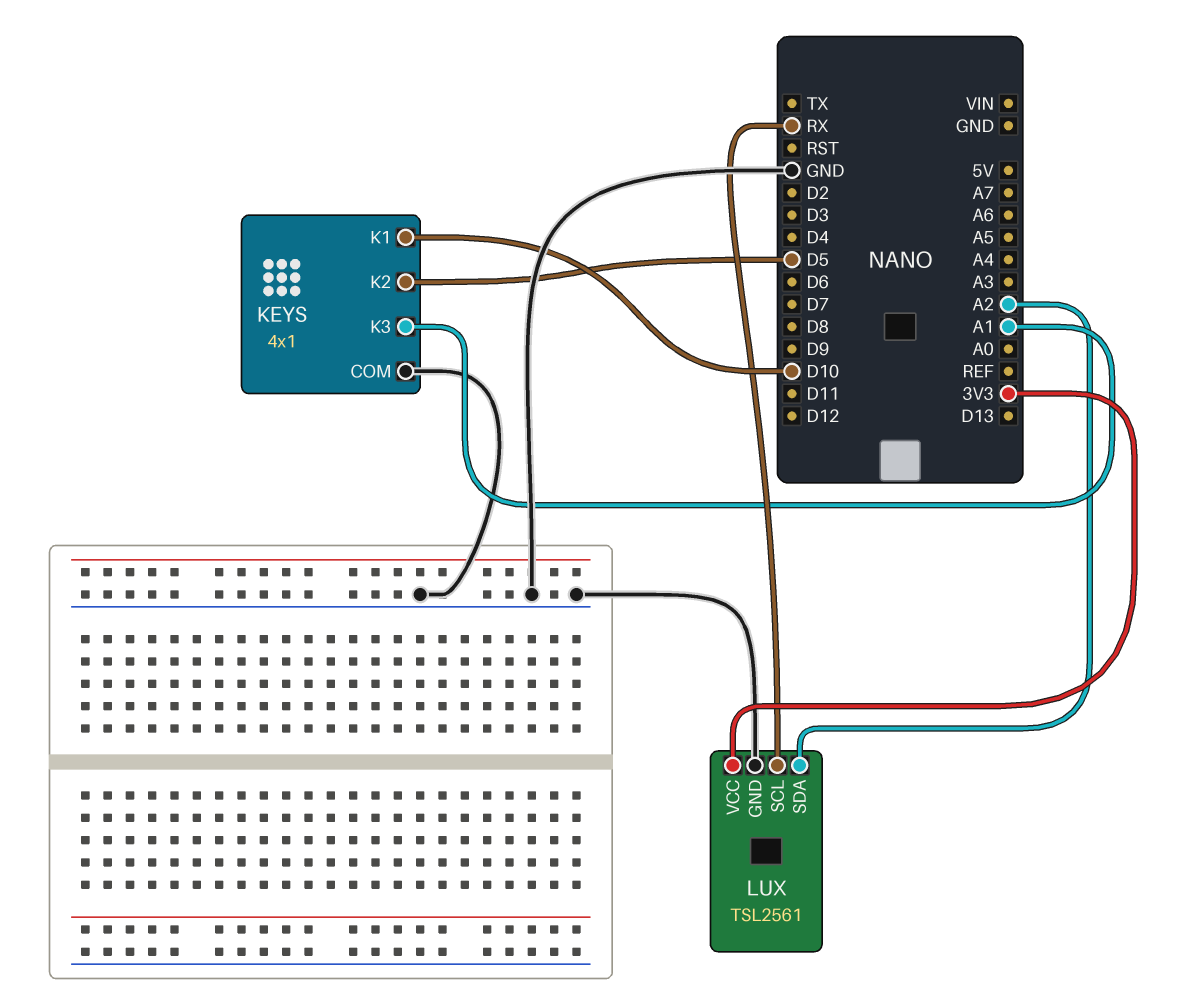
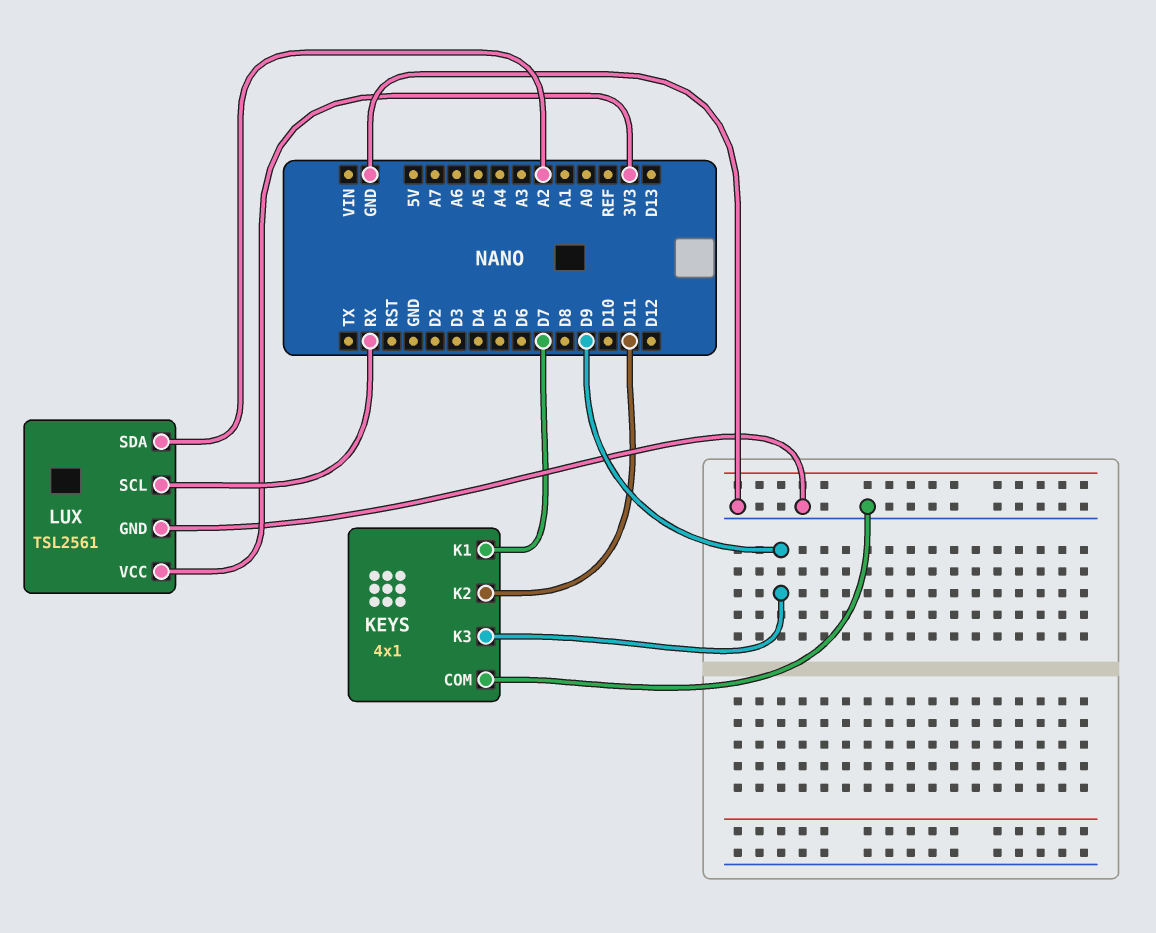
KEYS pin K1: D10 -> D7
KEYS pin K2: D5 -> D11
KEYS pin K3: A1 -> D9

